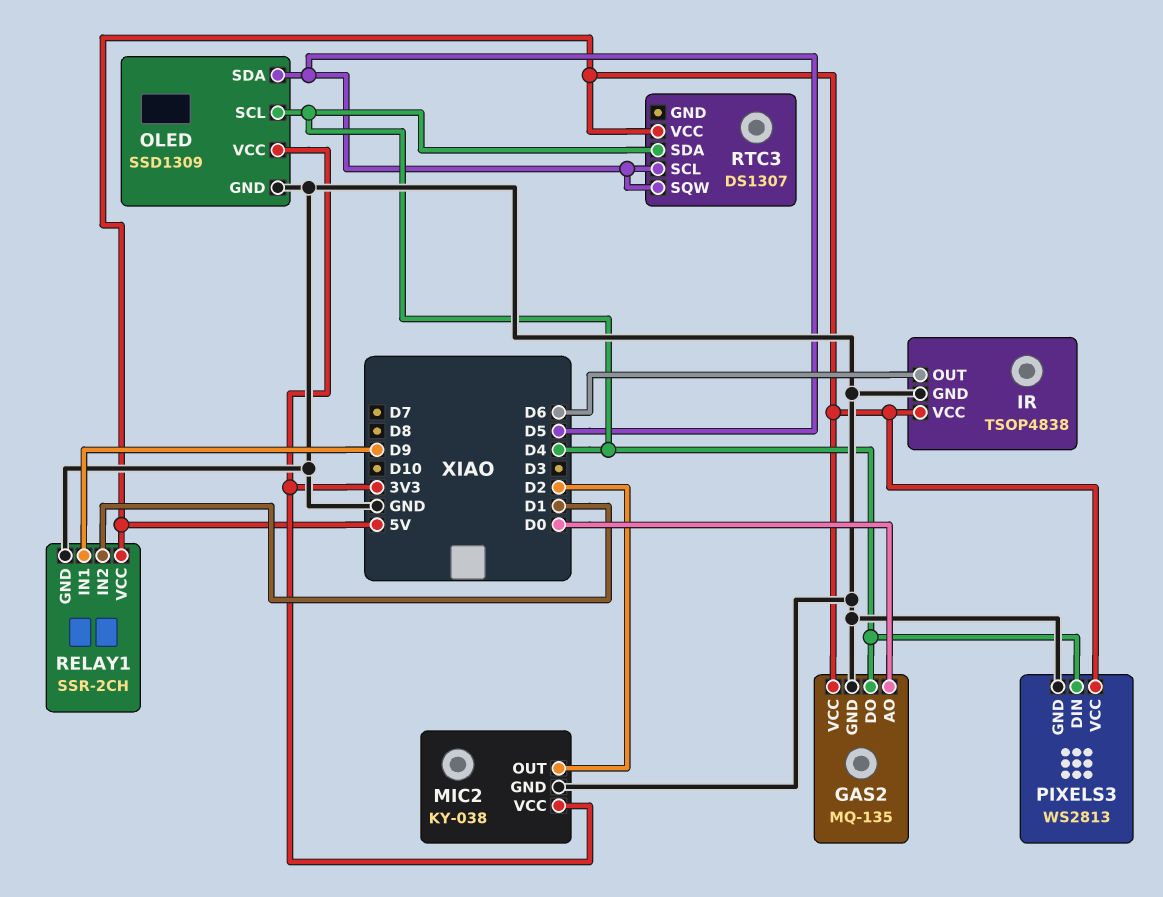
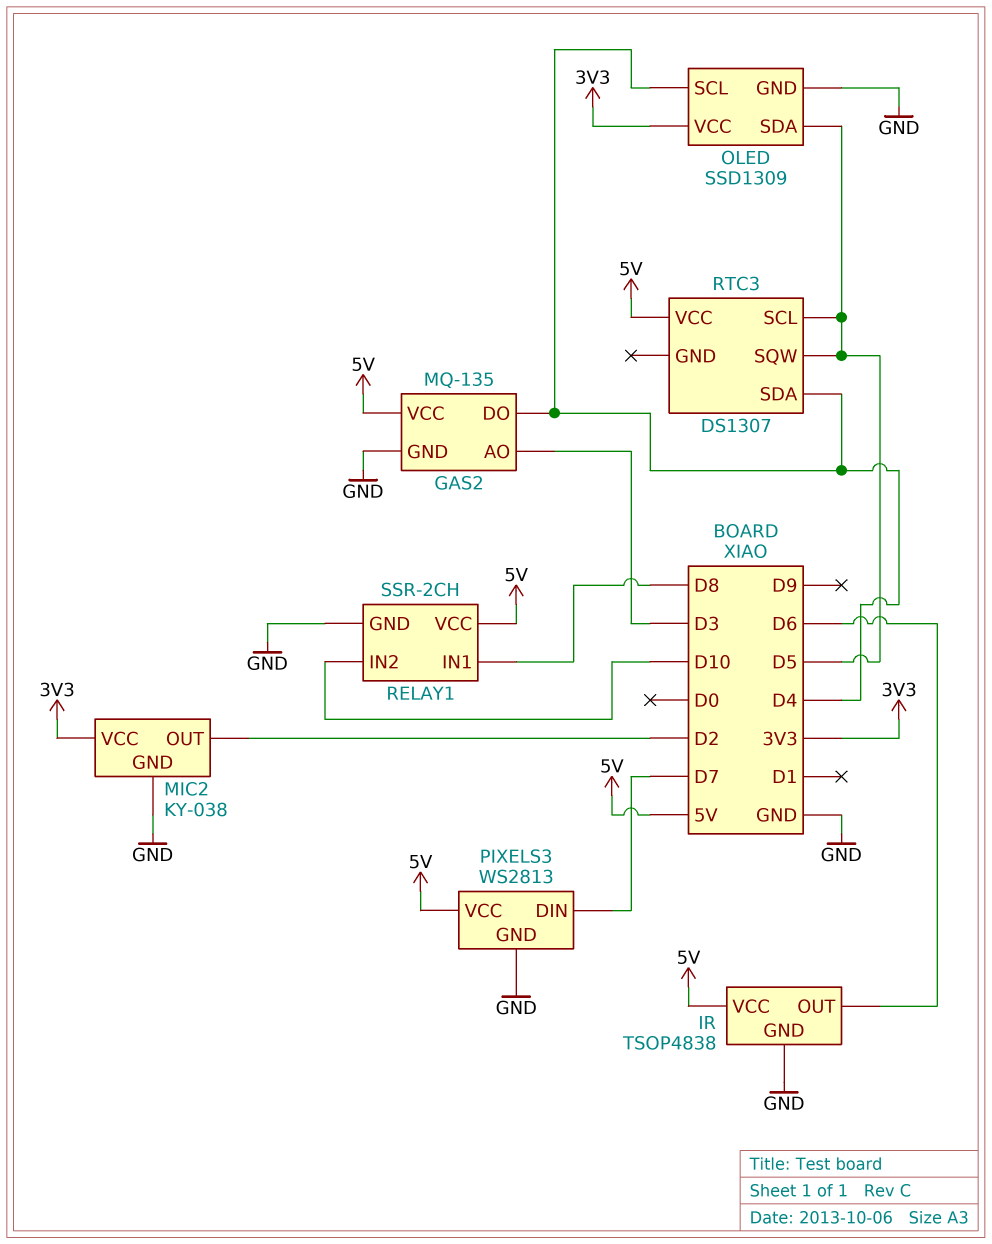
GAS2 pin AO: D0 -> D3
PIXELS3 pin DIN: D4 -> D7
RELAY1 pin IN1: D9 -> D8
RELAY1 pin IN2: D1 -> D10

